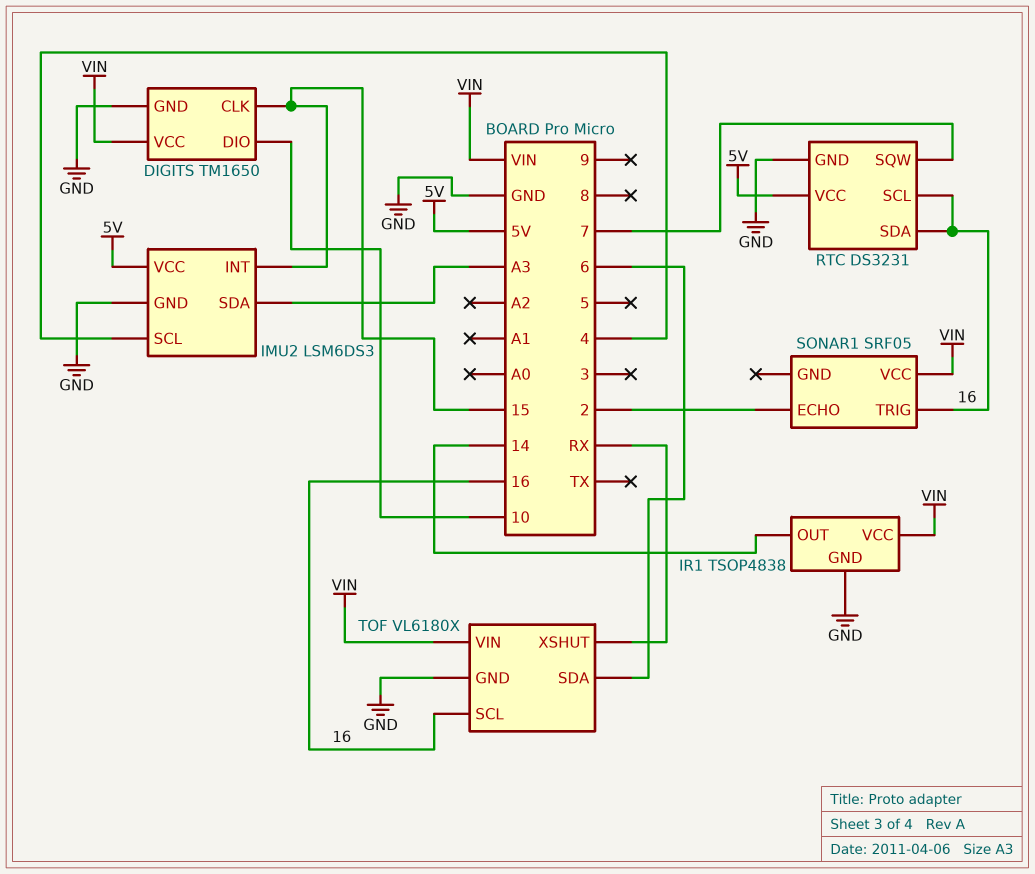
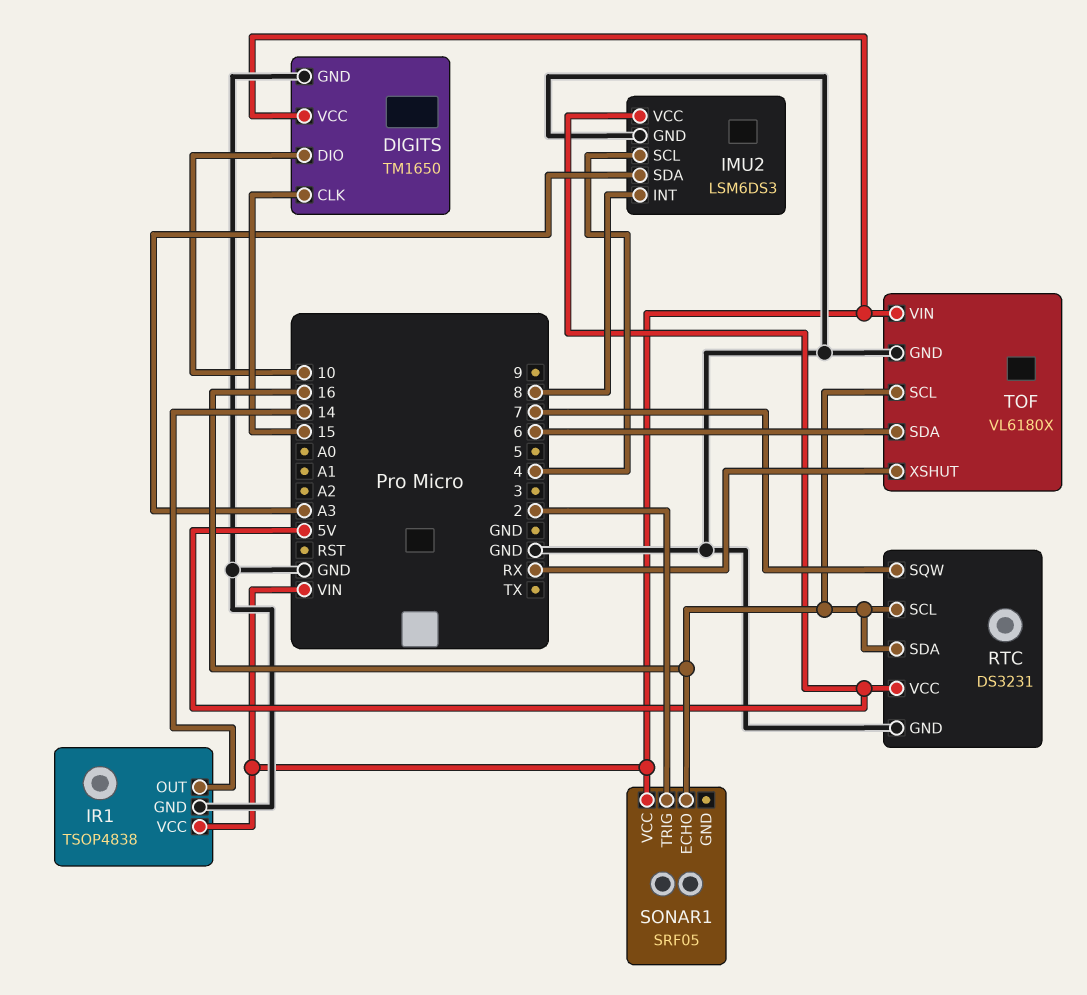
IMU2 pin INT: 15 -> 8
SONAR1 pin ECHO: 2 -> 16
SONAR1 pin TRIG: 16 -> 2

